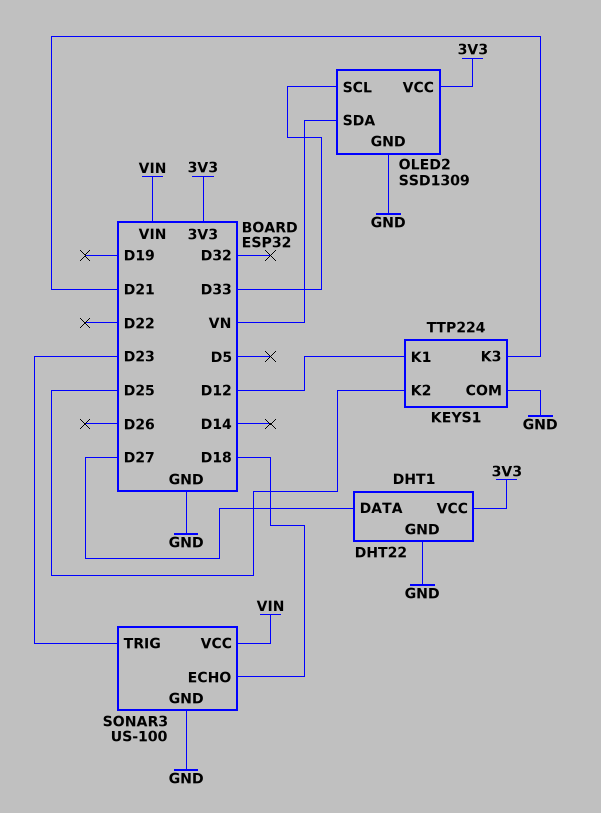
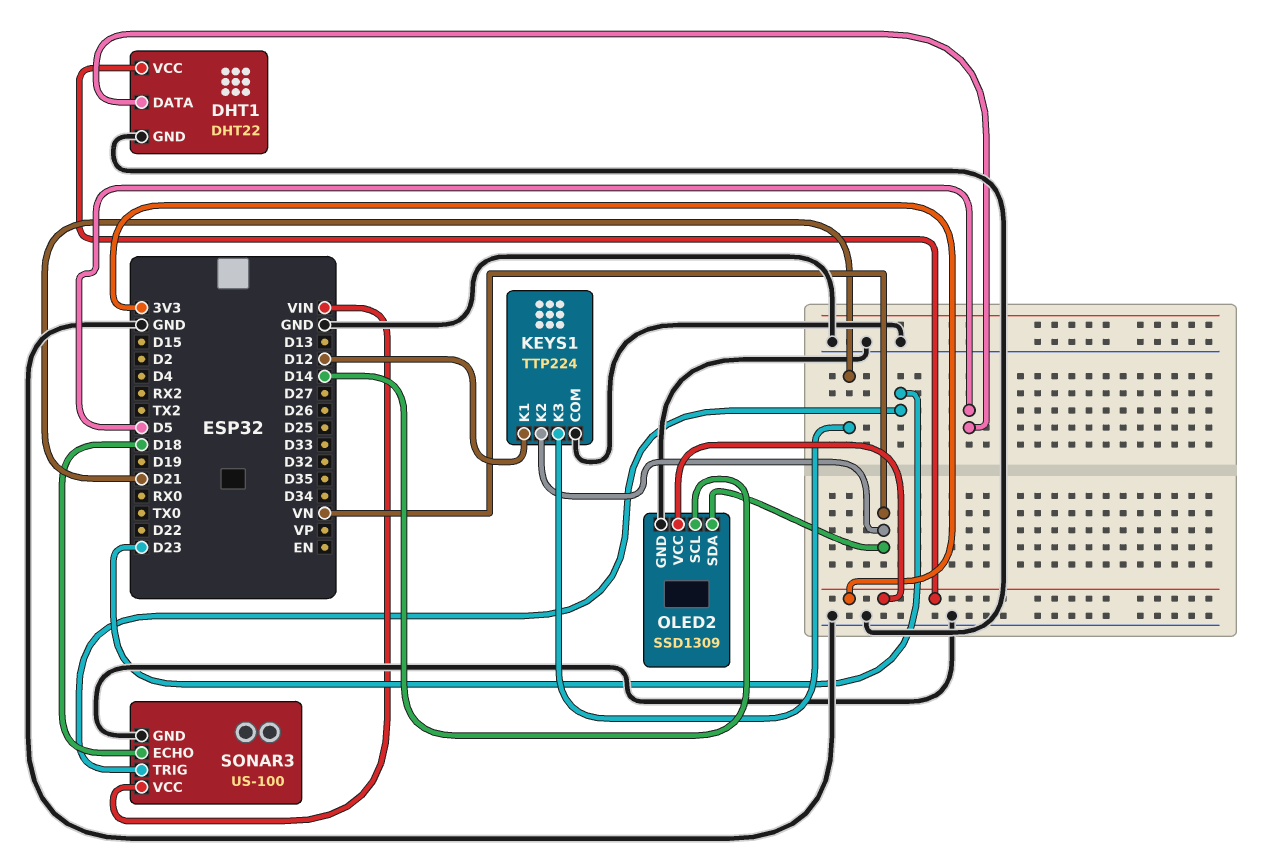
DHT1 pin DATA: D27 -> D5
KEYS1 pin K2: D25 -> VN
OLED2 pin SCL: D33 -> D14

